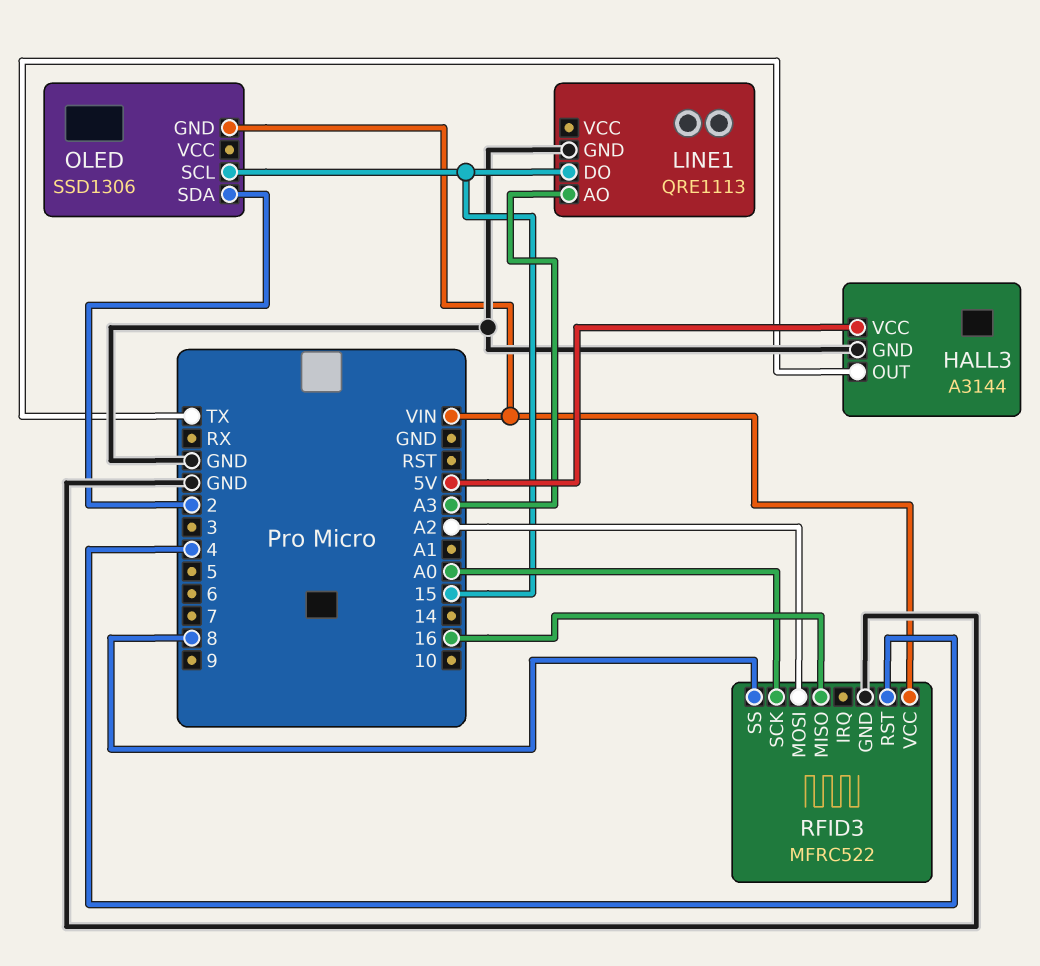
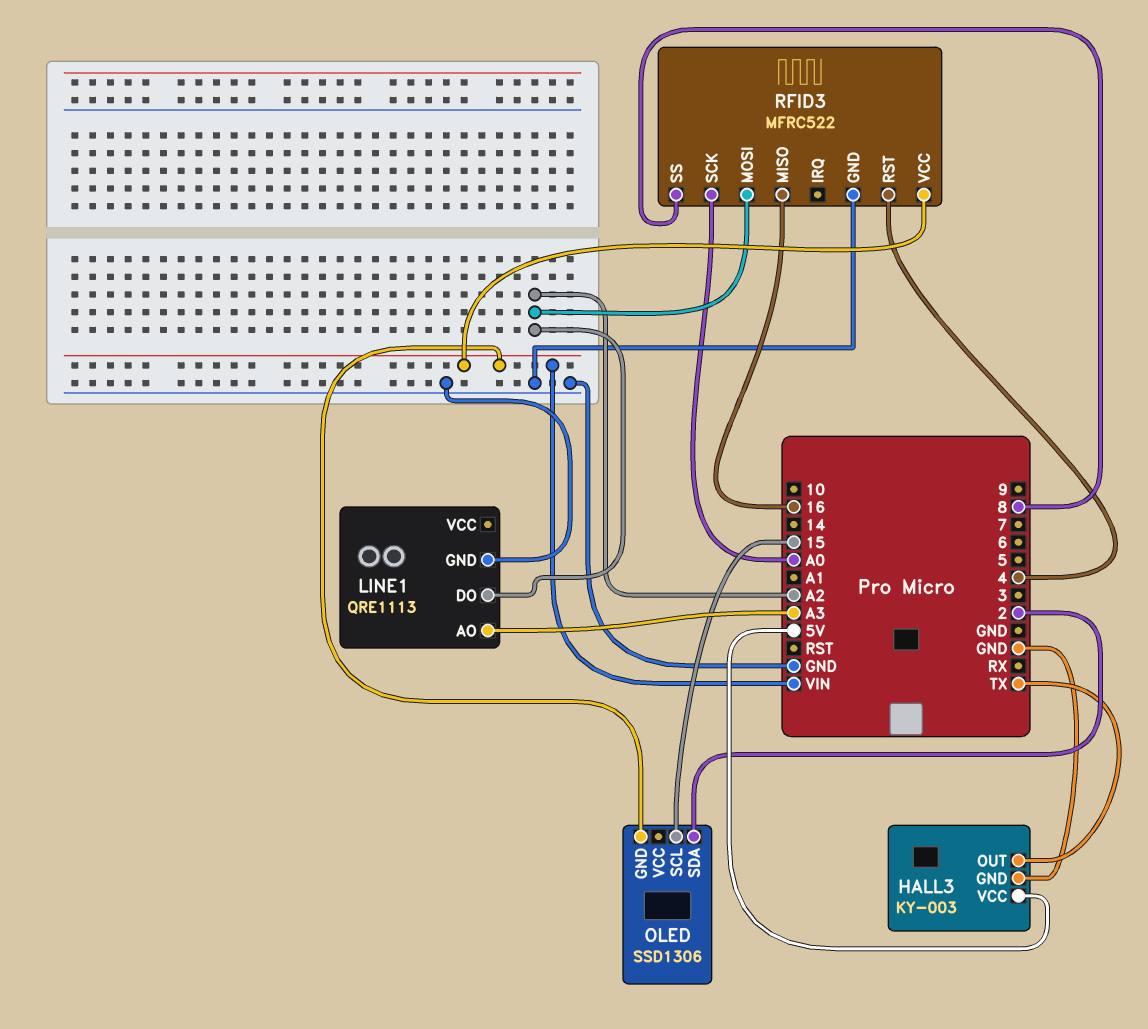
HALL3: A3144 -> KY-003
LINE1 pin DO: 15 -> A2

